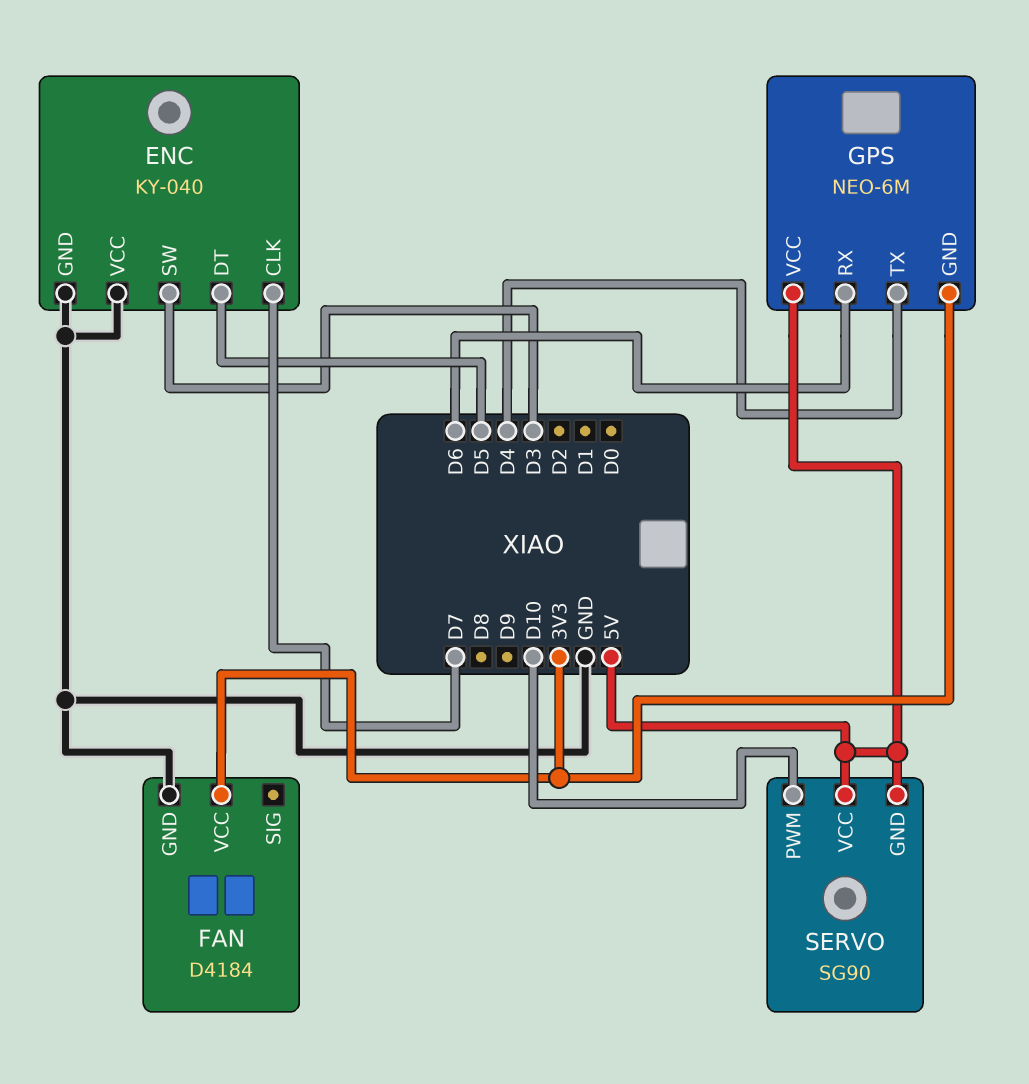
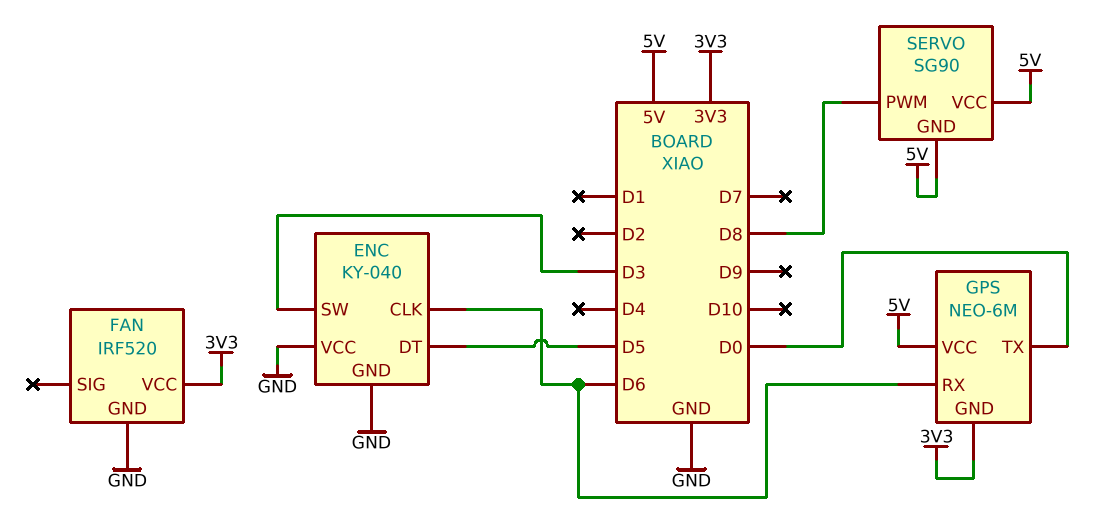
ENC pin CLK: D7 -> D6
FAN: D4184 -> IRF520
GPS pin TX: D4 -> D0
SERVO pin PWM: D10 -> D8

